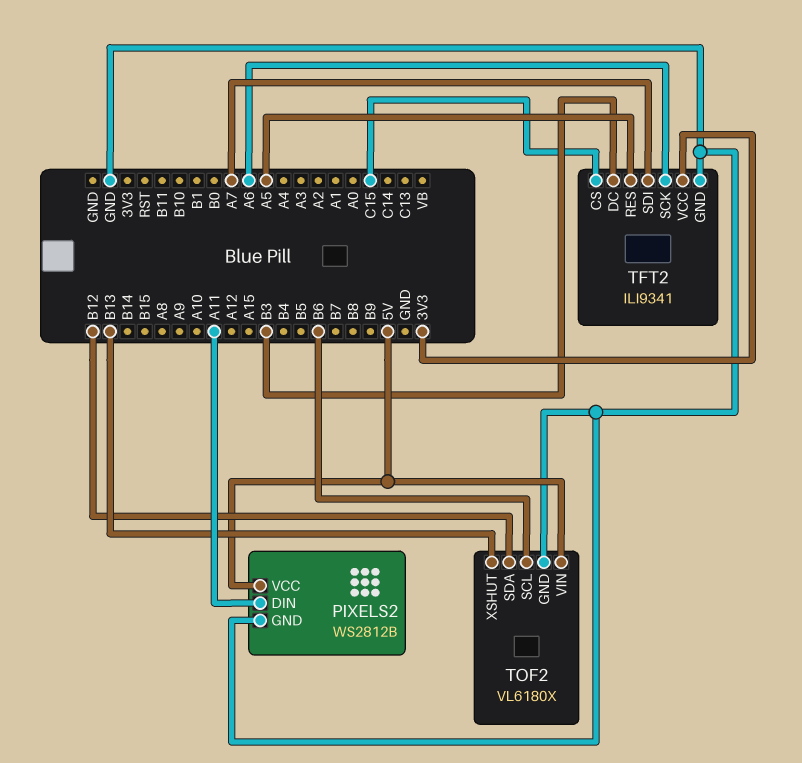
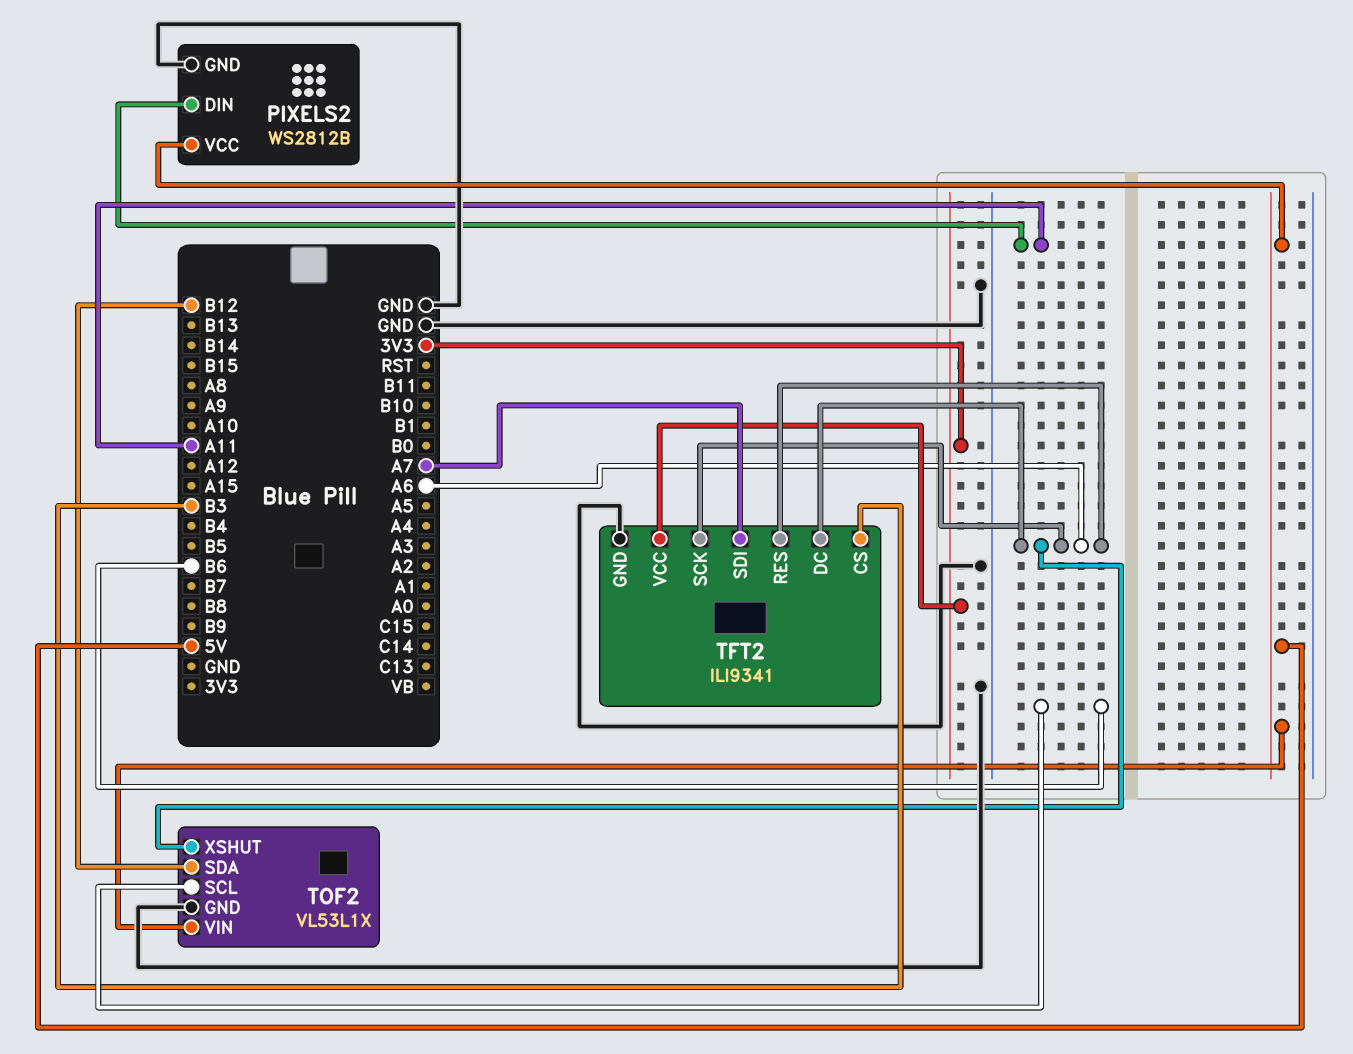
TFT2 pin CS: C15 -> B3
TFT2 pin DC: B3 -> A6
TFT2 pin RES: A5 -> A6
TOF2: VL6180X -> VL53L1X
TOF2 pin XSHUT: B13 -> A6

